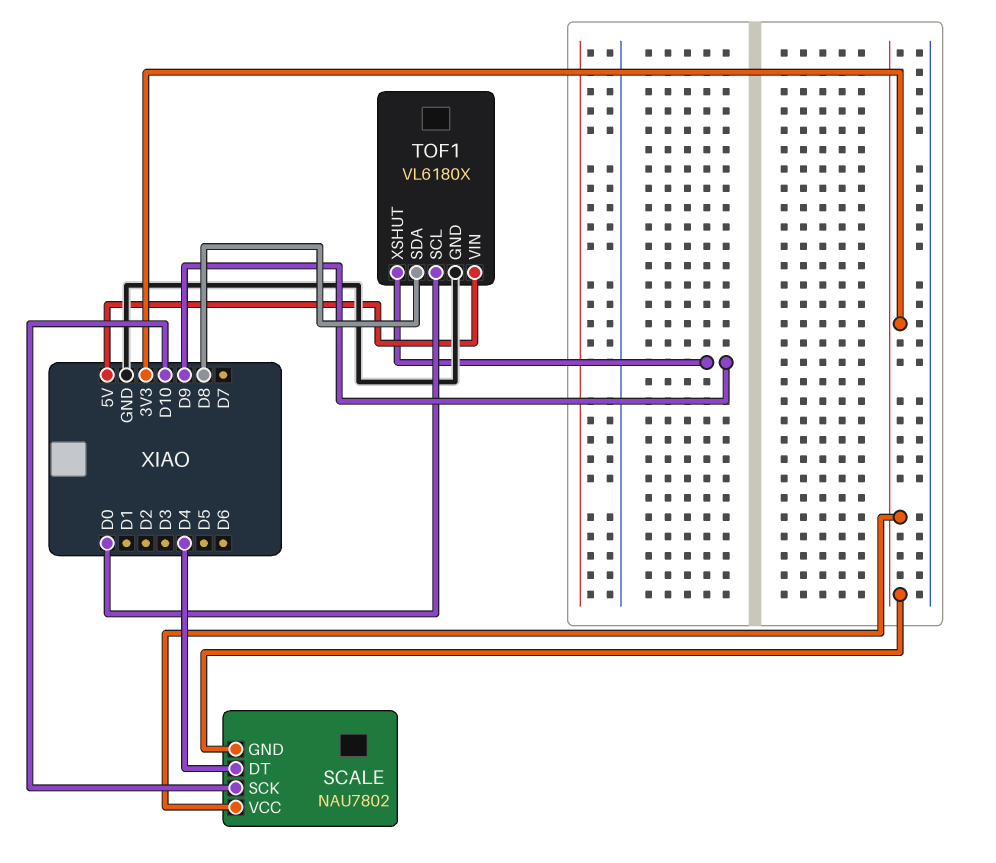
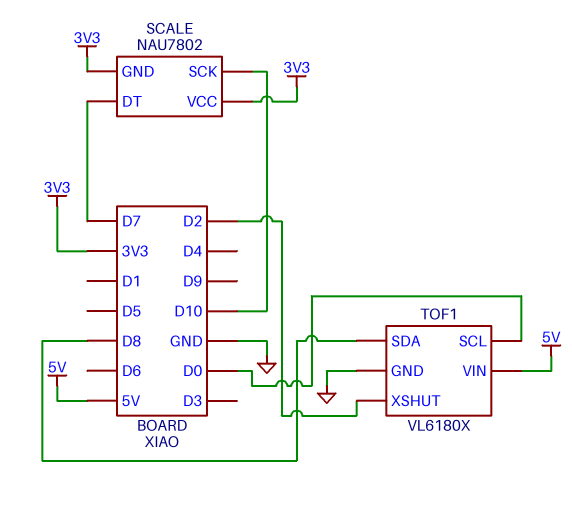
SCALE pin DT: D4 -> D7
TOF1 pin XSHUT: D9 -> D2

